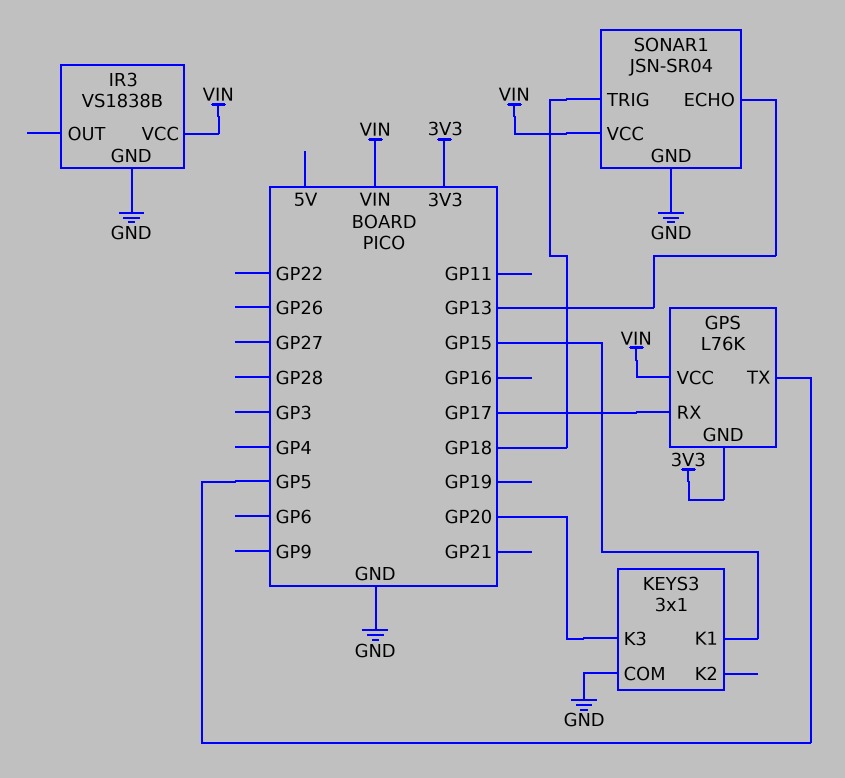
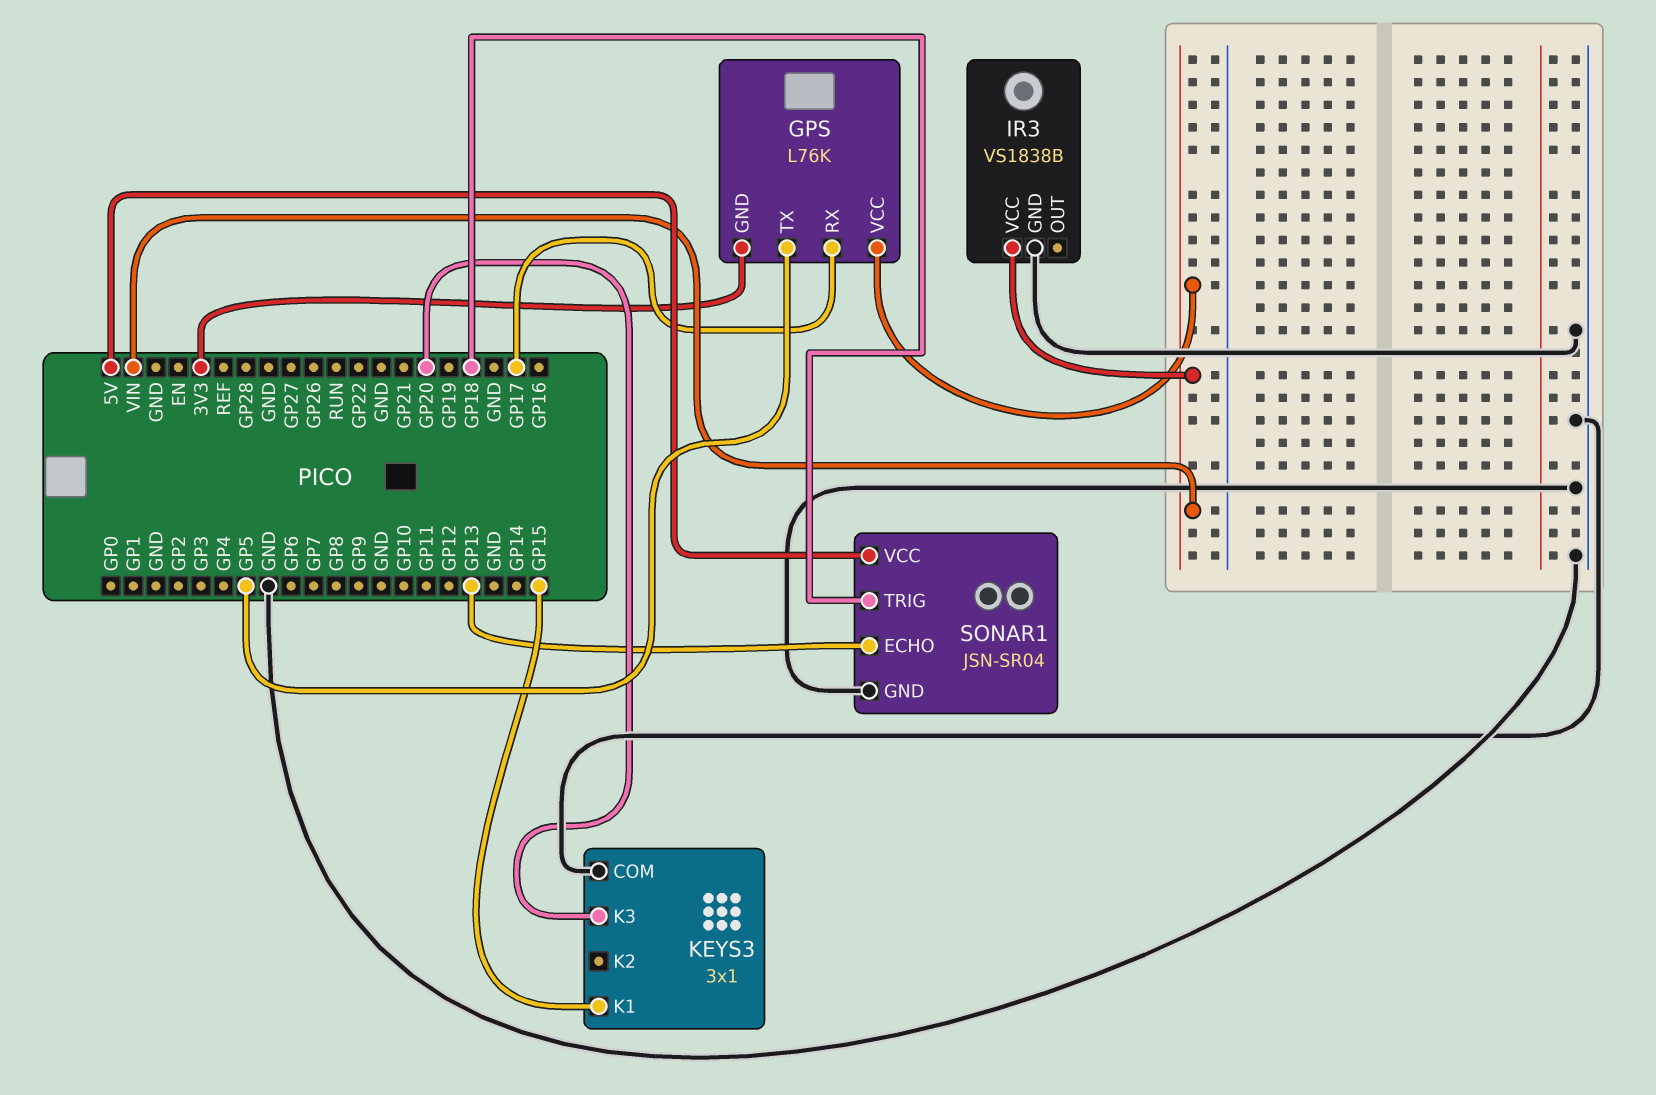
SONAR1 pin VCC: VIN -> 5V

